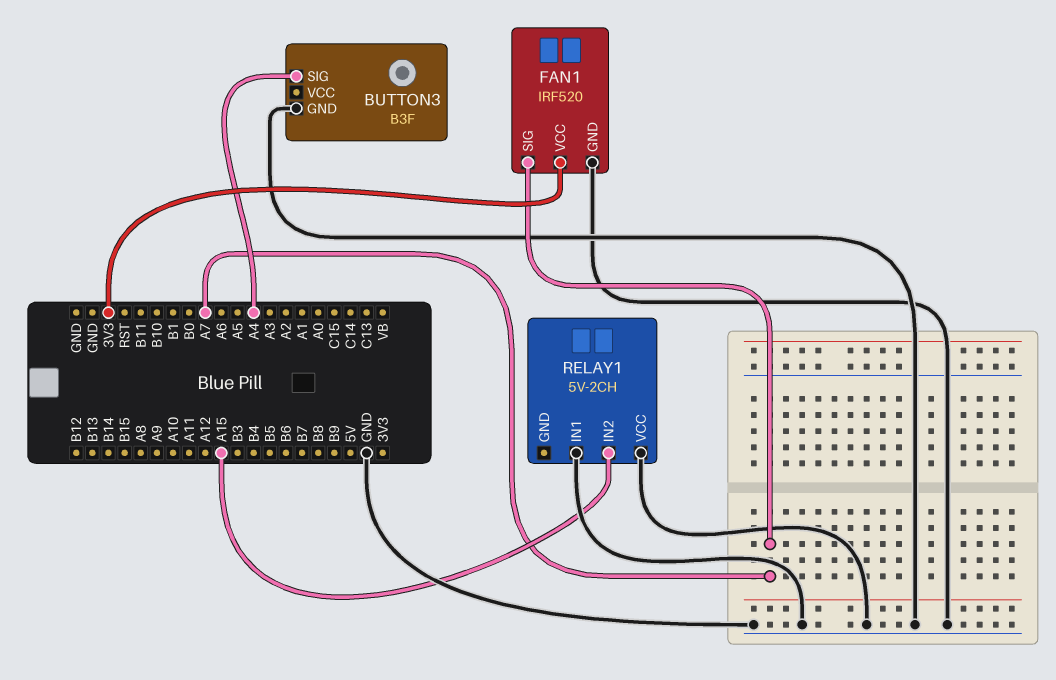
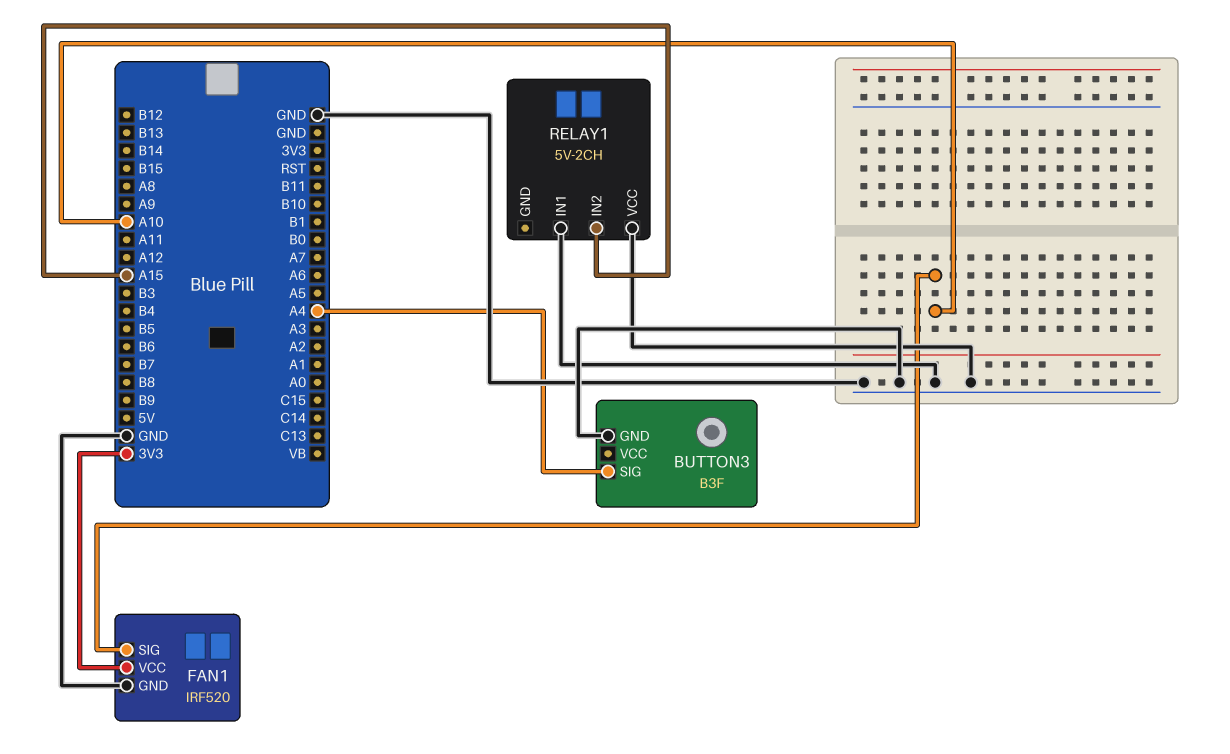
FAN1 pin SIG: A7 -> A10

